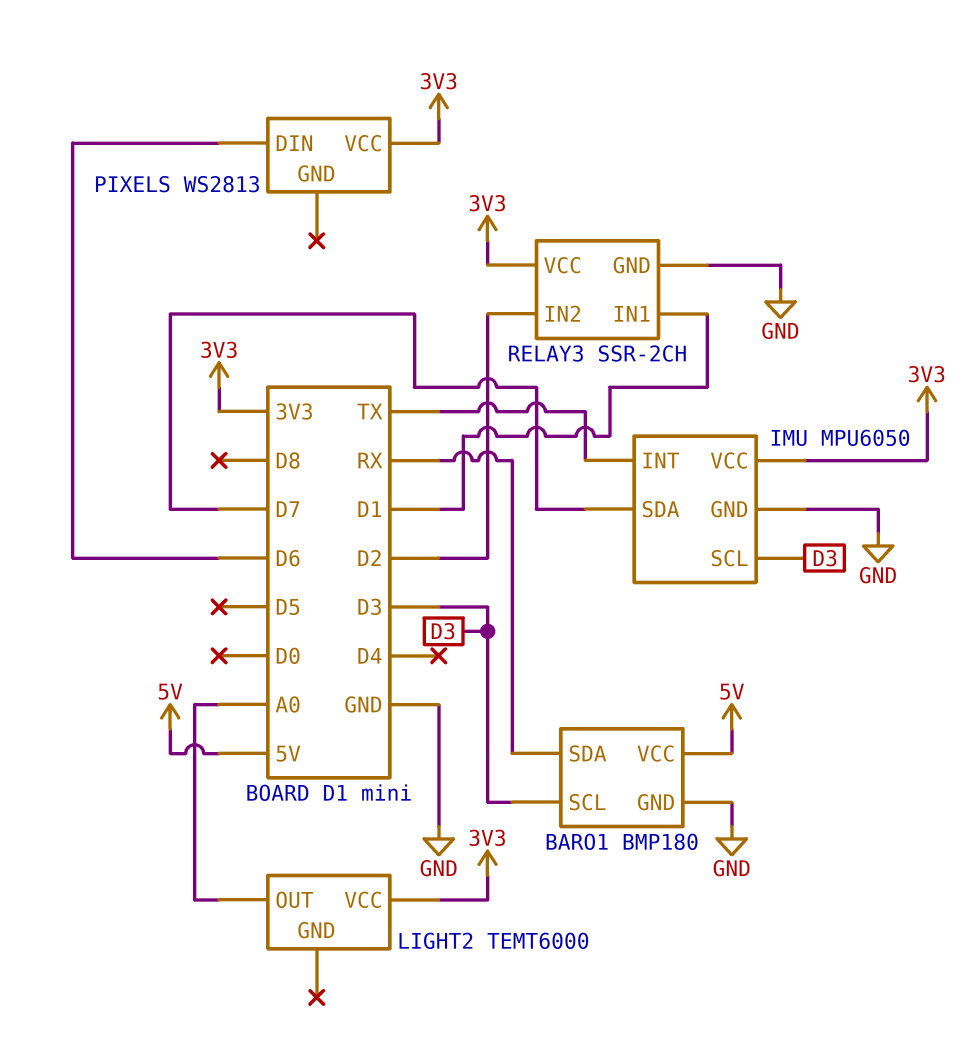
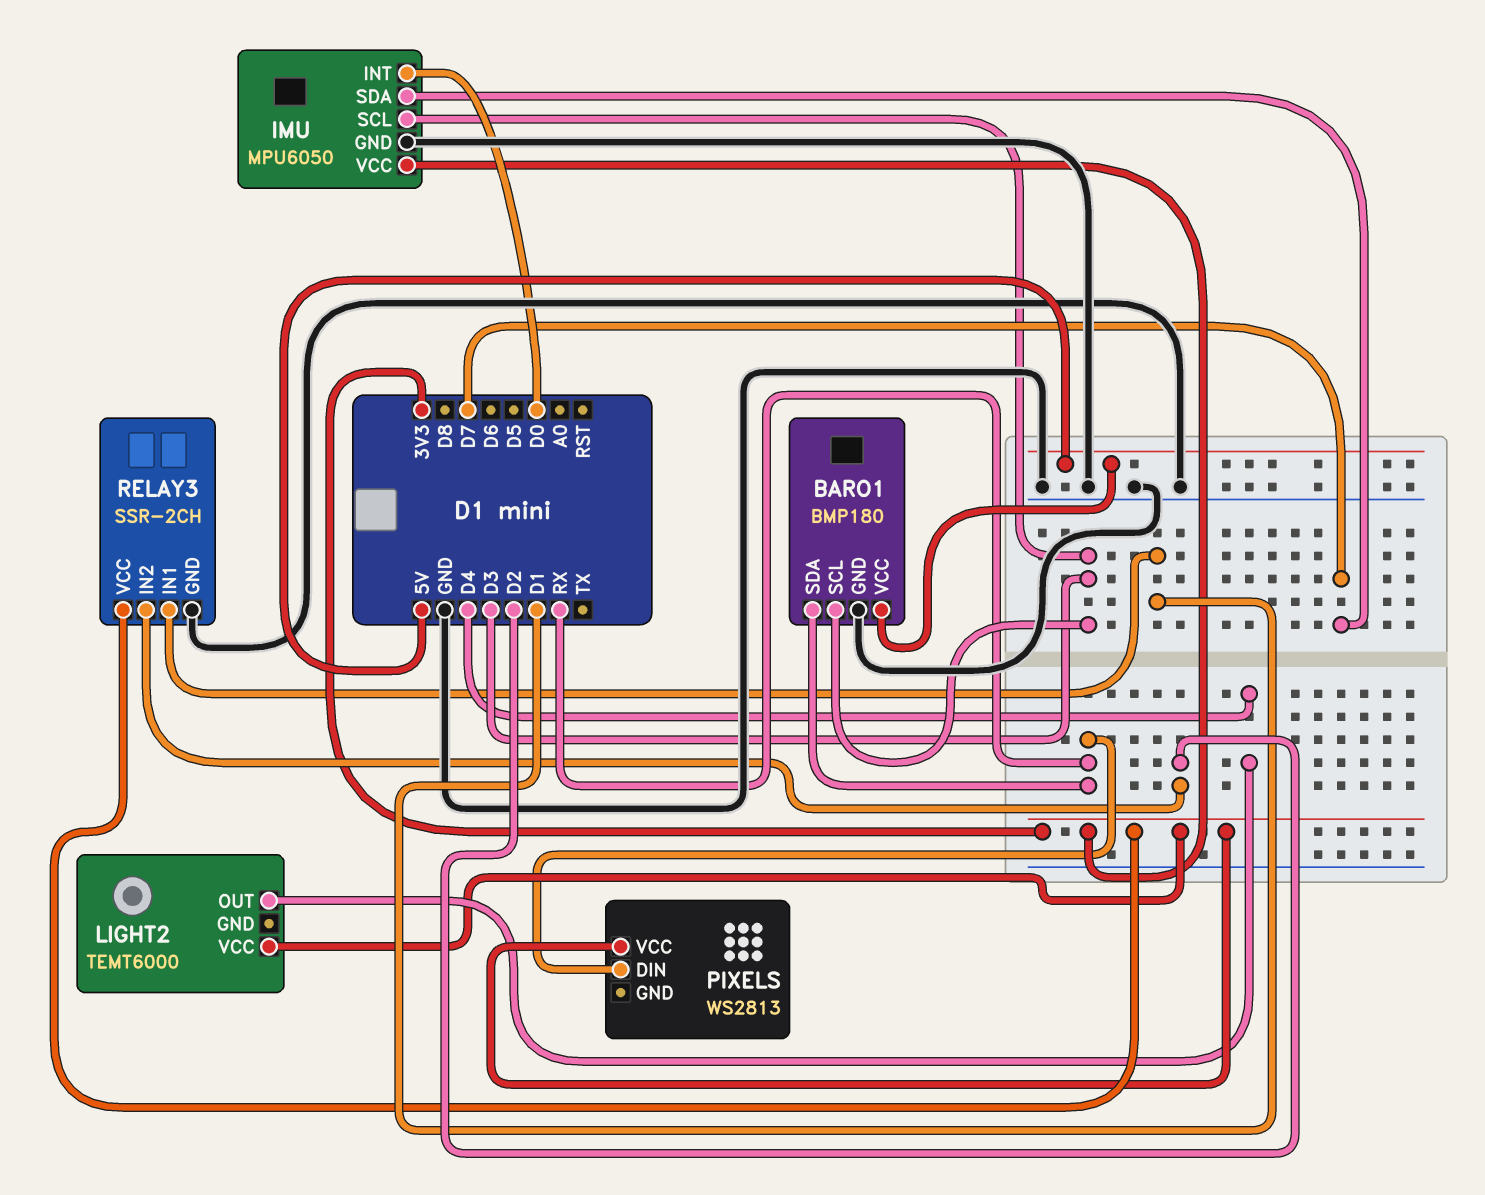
IMU pin INT: TX -> D0
LIGHT2 pin OUT: A0 -> D4
PIXELS pin DIN: D6 -> RX

